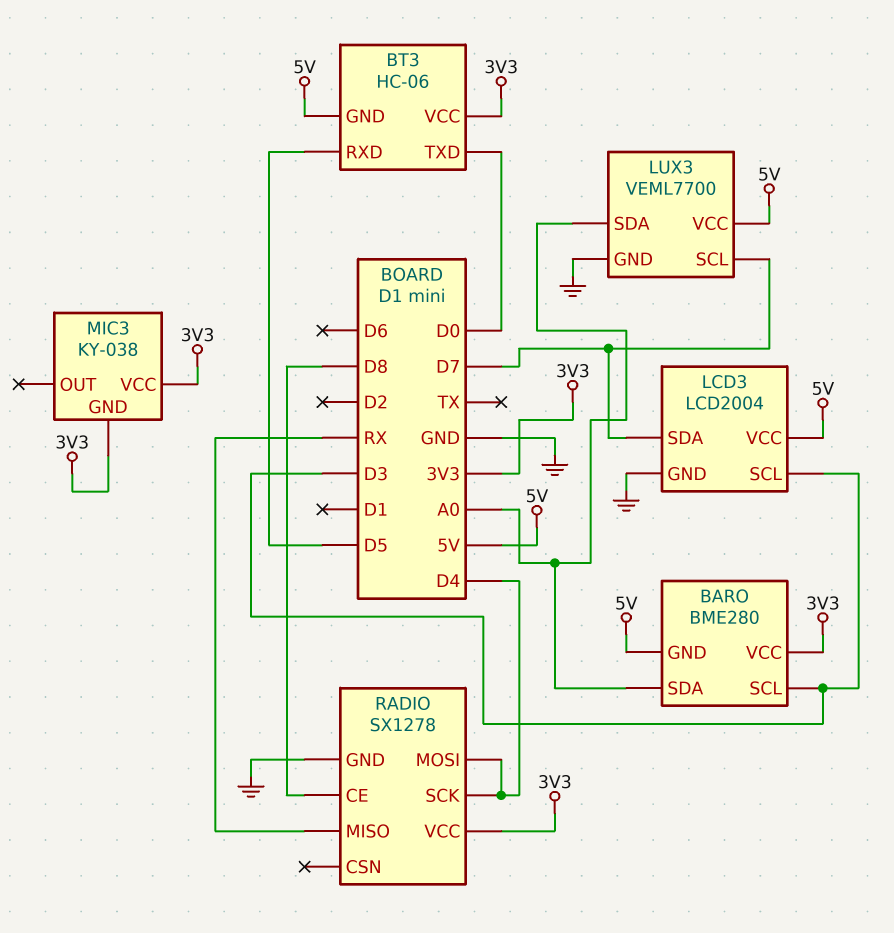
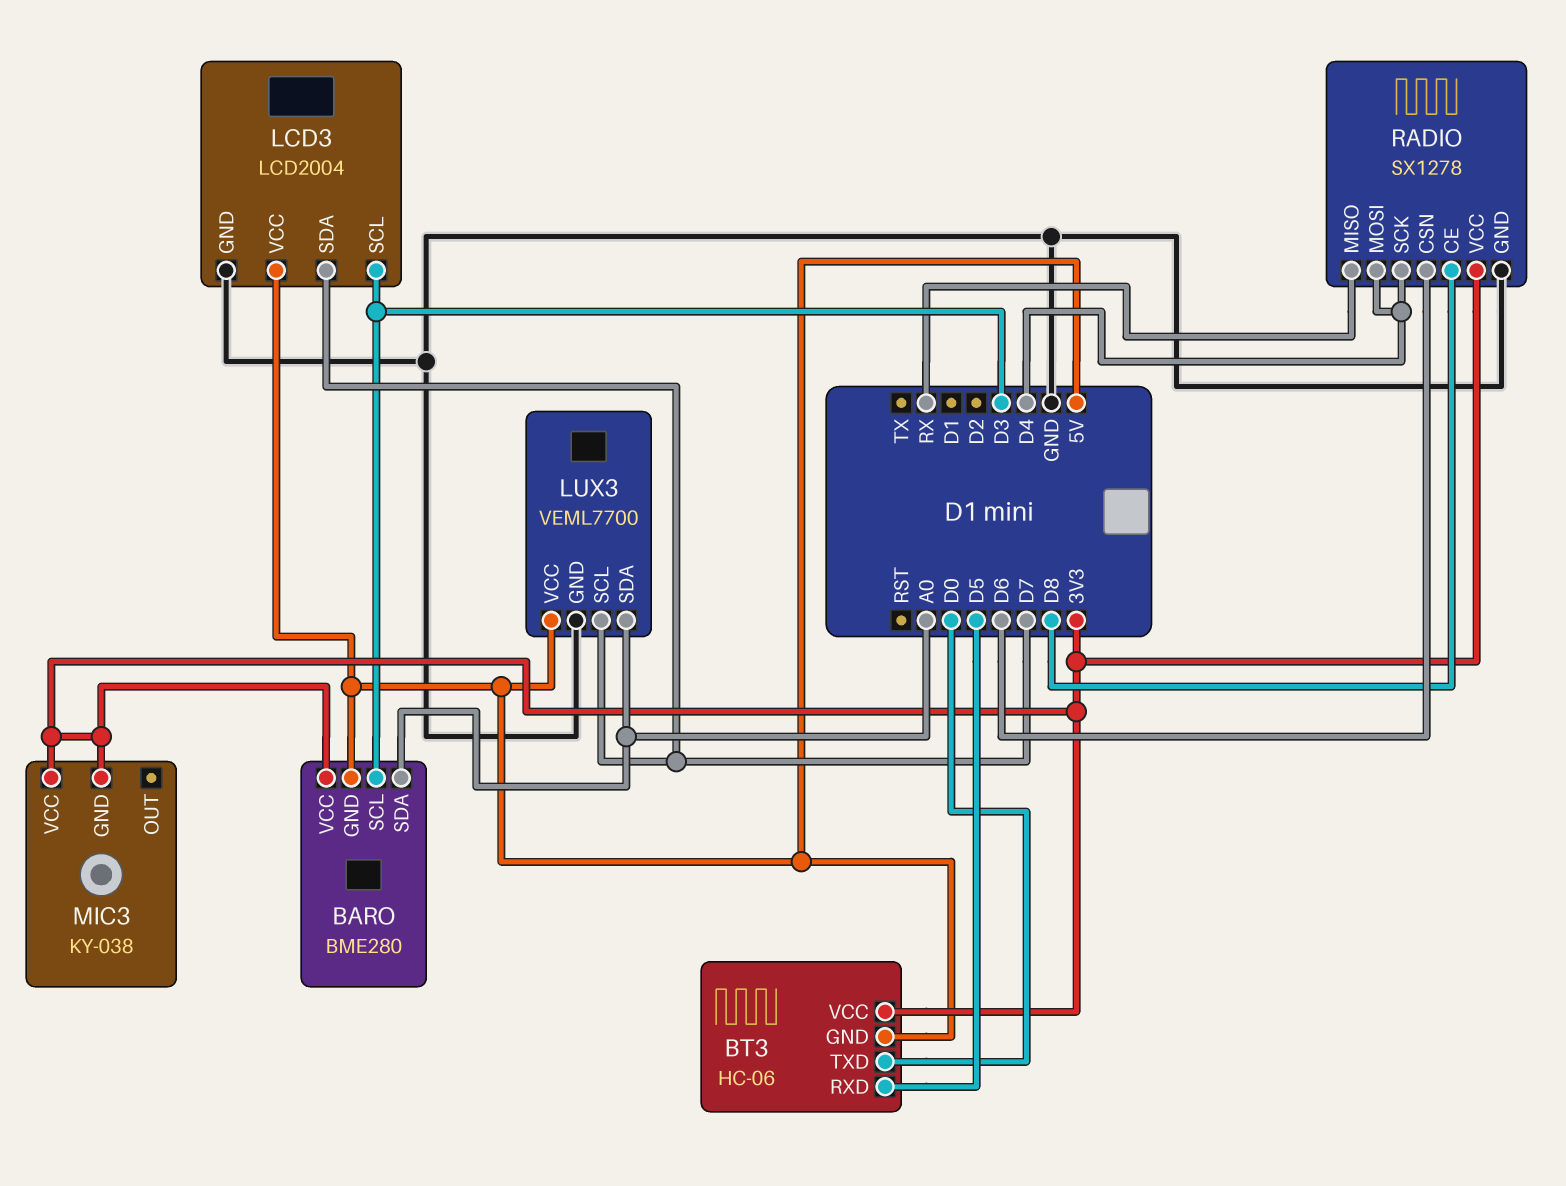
RADIO pin CSN: none -> D6

